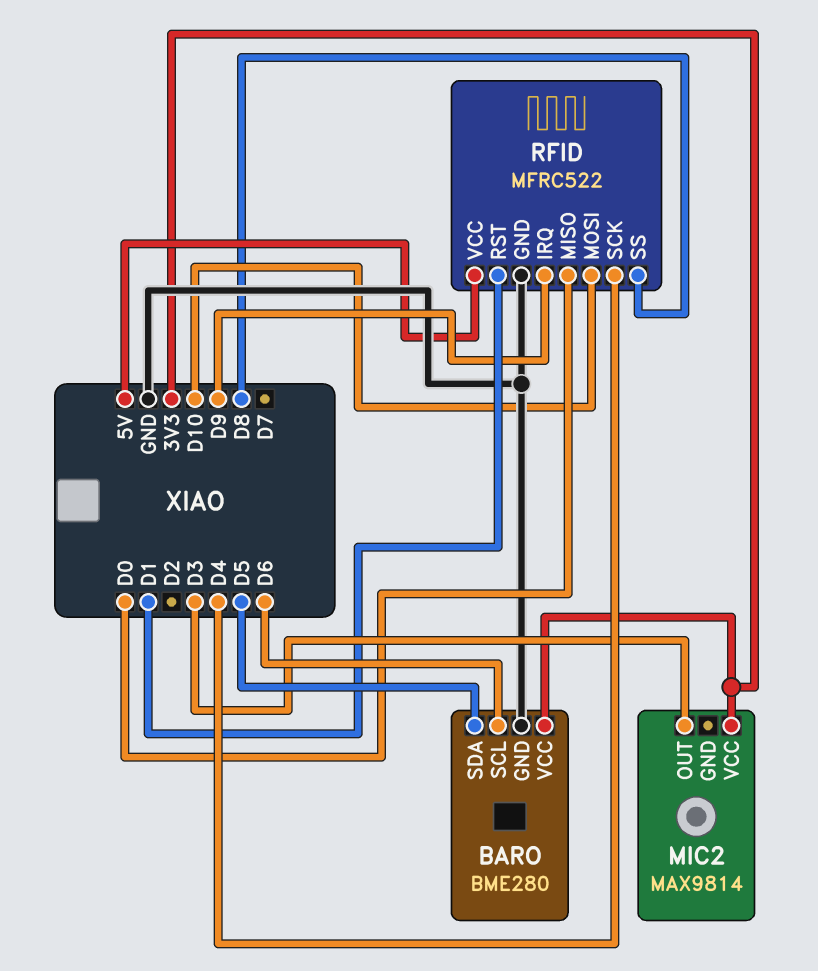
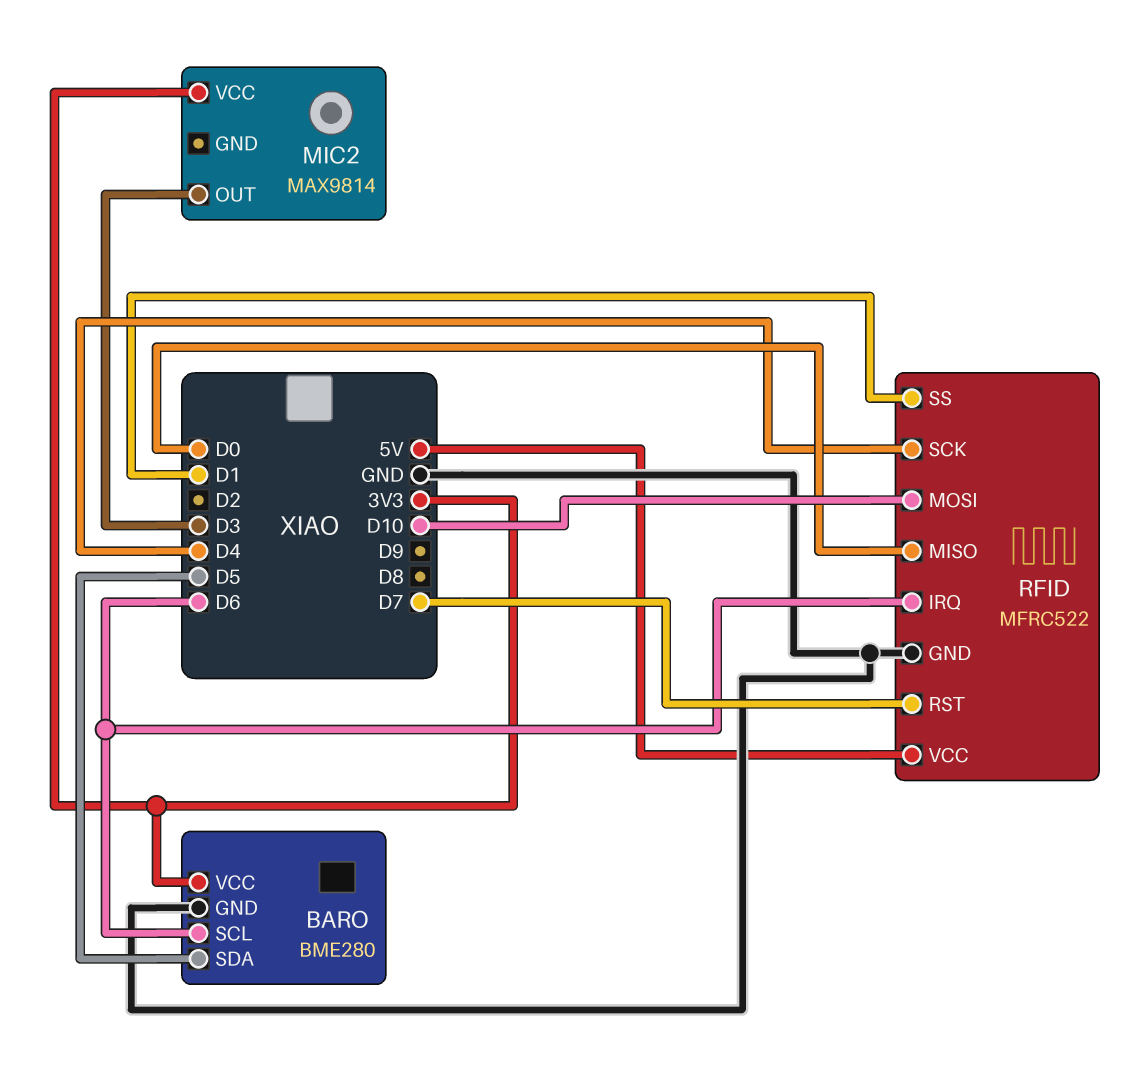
RFID pin IRQ: D9 -> D6
RFID pin RST: D1 -> D7
RFID pin SS: D8 -> D1

